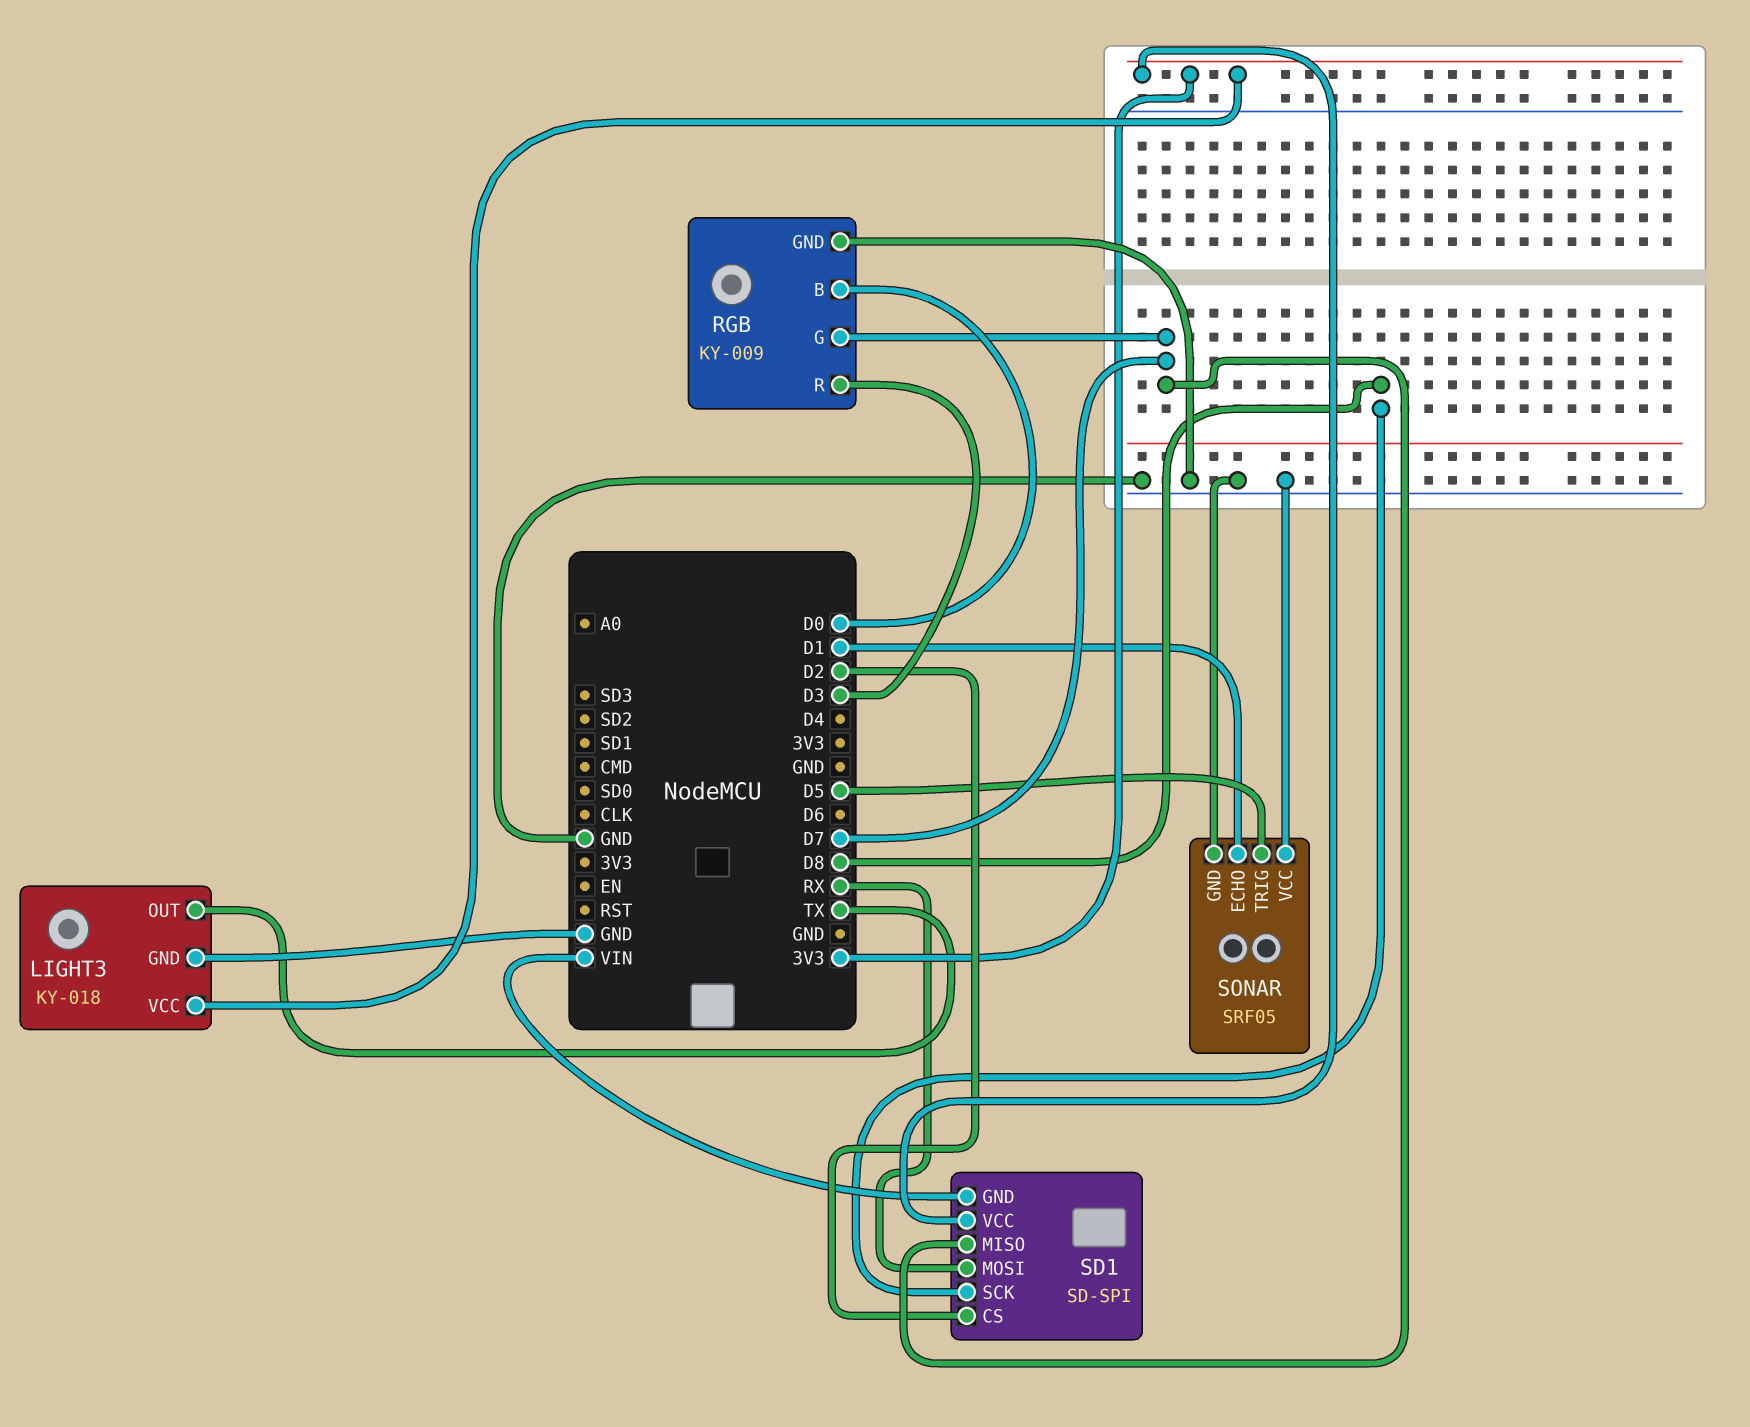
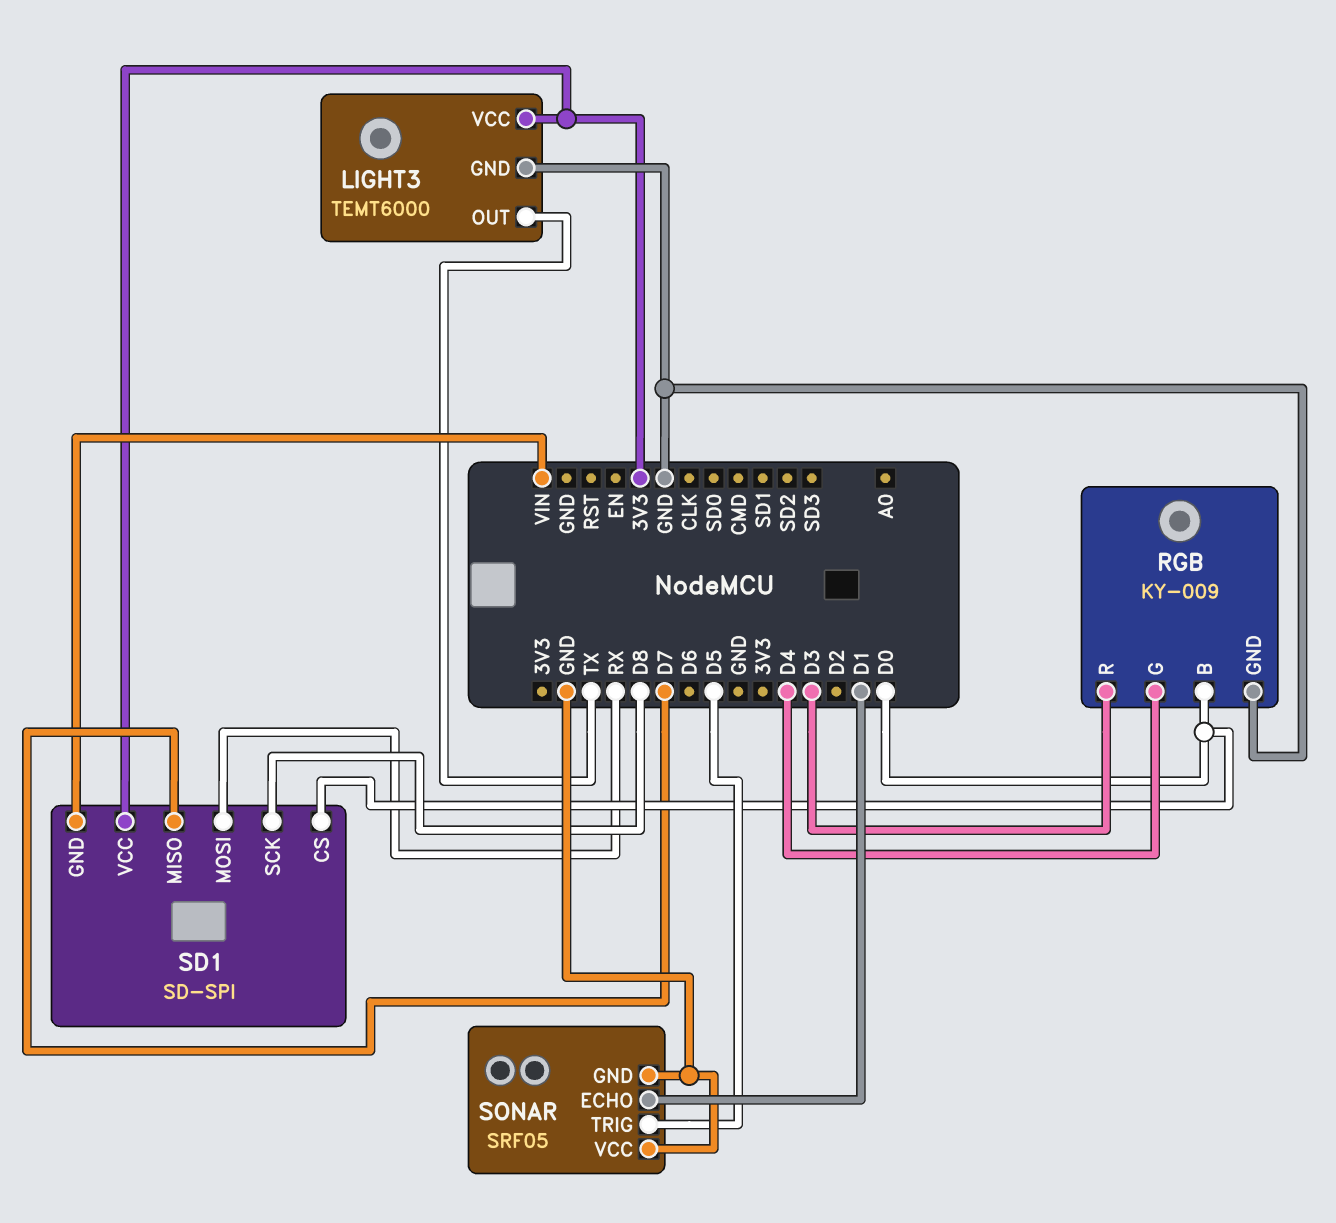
LIGHT3: KY-018 -> TEMT6000
RGB pin G: D7 -> D4
SD1 pin CS: D2 -> D0

